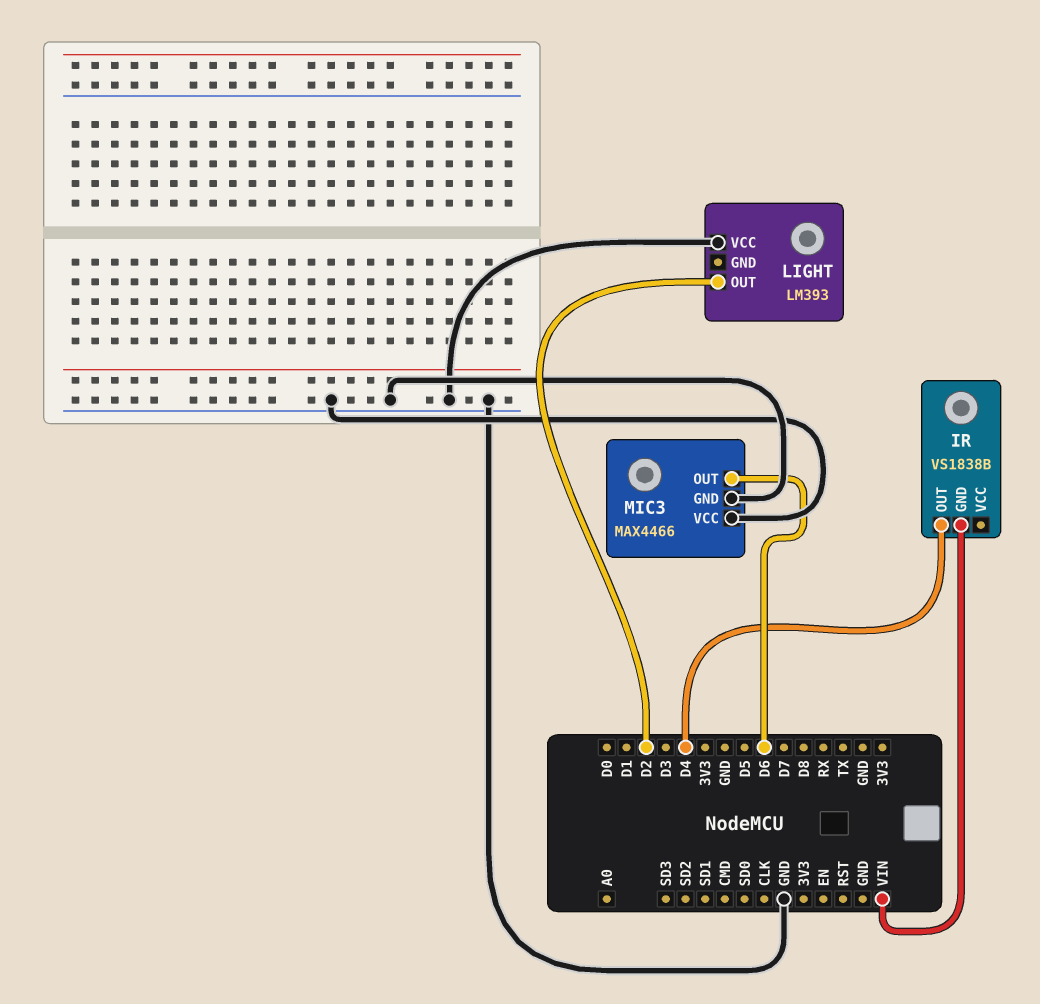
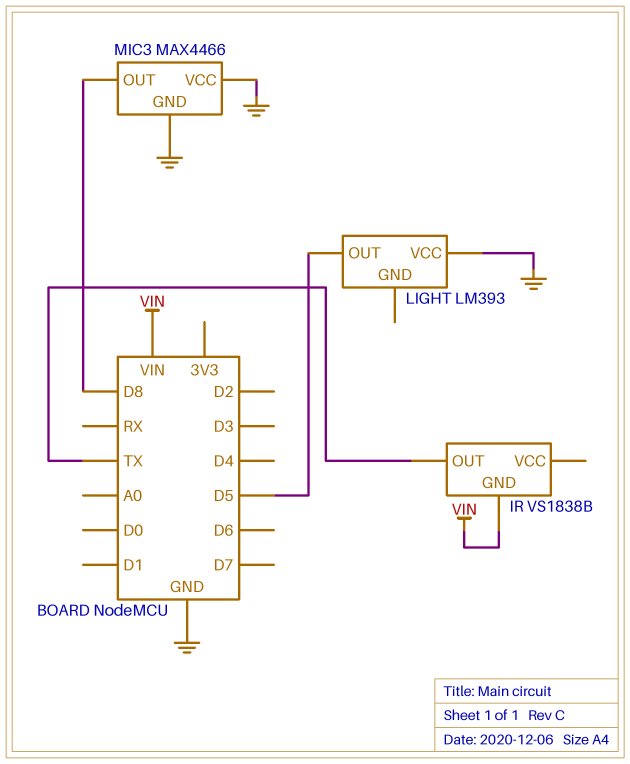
IR pin OUT: D4 -> TX
LIGHT pin OUT: D2 -> D5
MIC3 pin OUT: D6 -> D8

